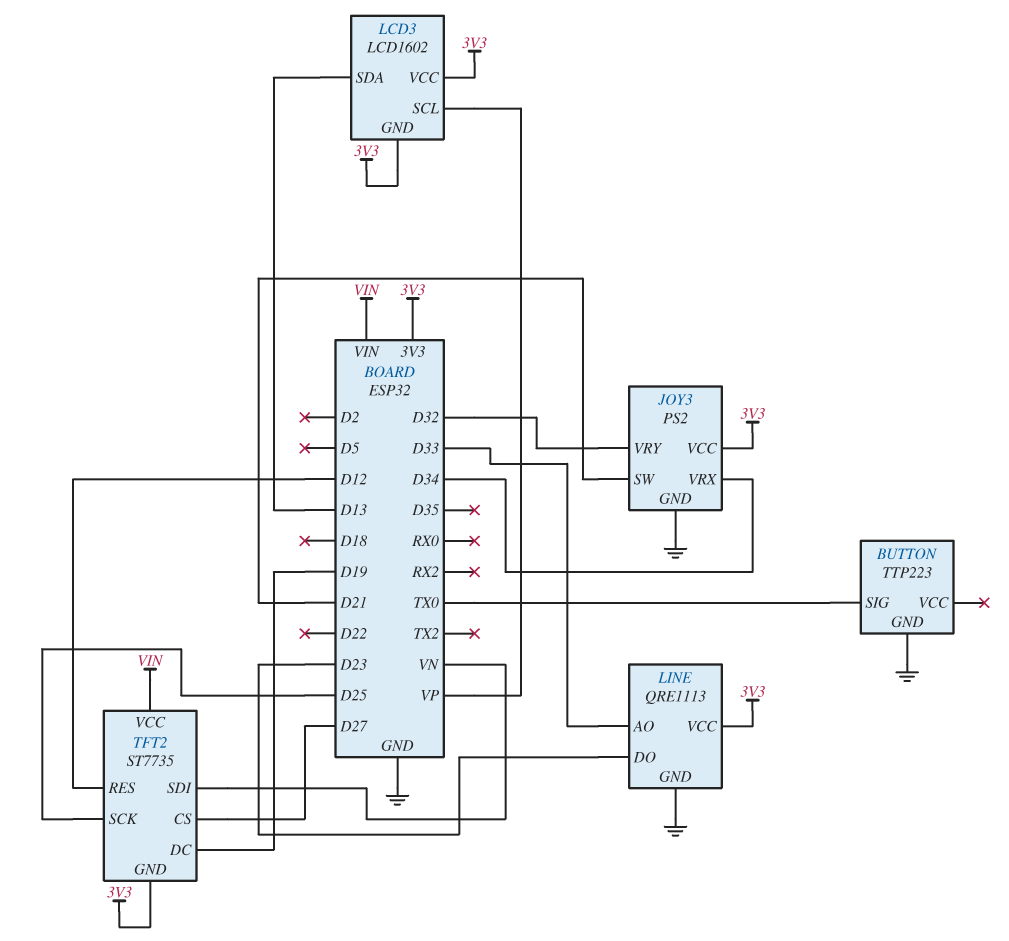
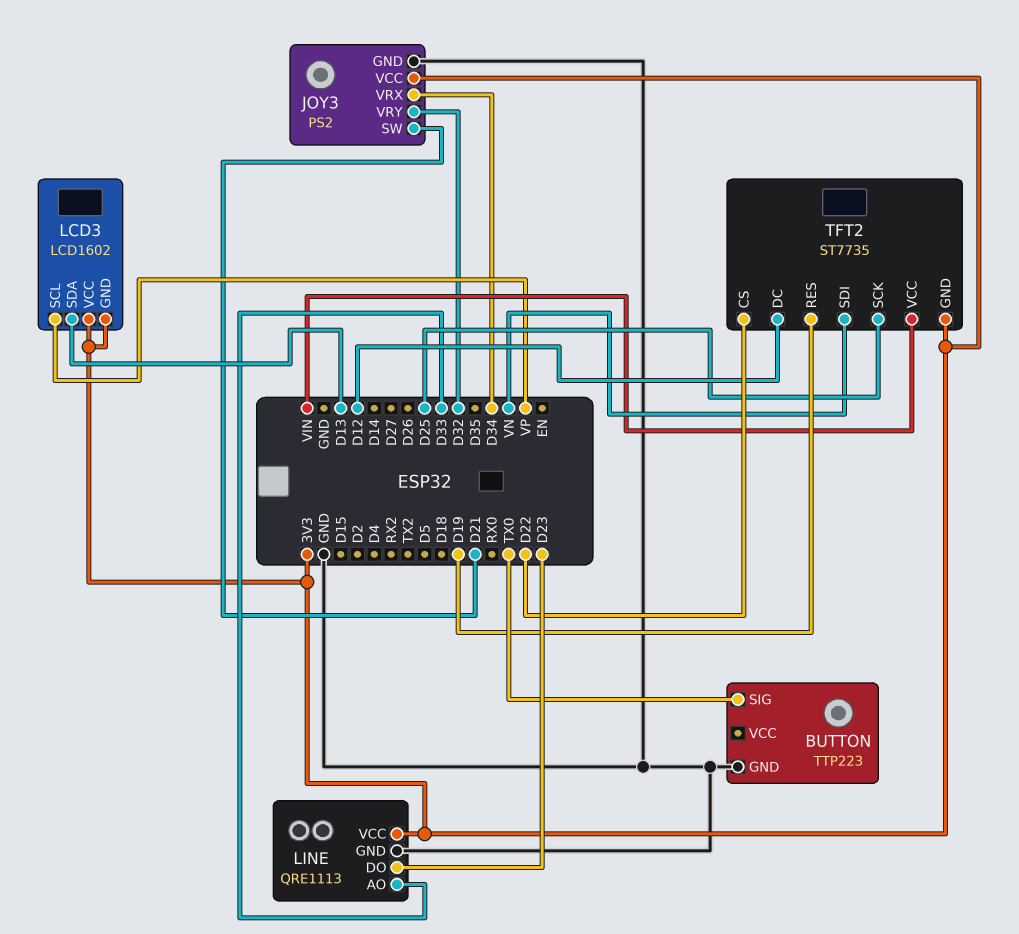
TFT2 pin CS: D27 -> D22
TFT2 pin DC: D19 -> D12
TFT2 pin RES: D12 -> D19

